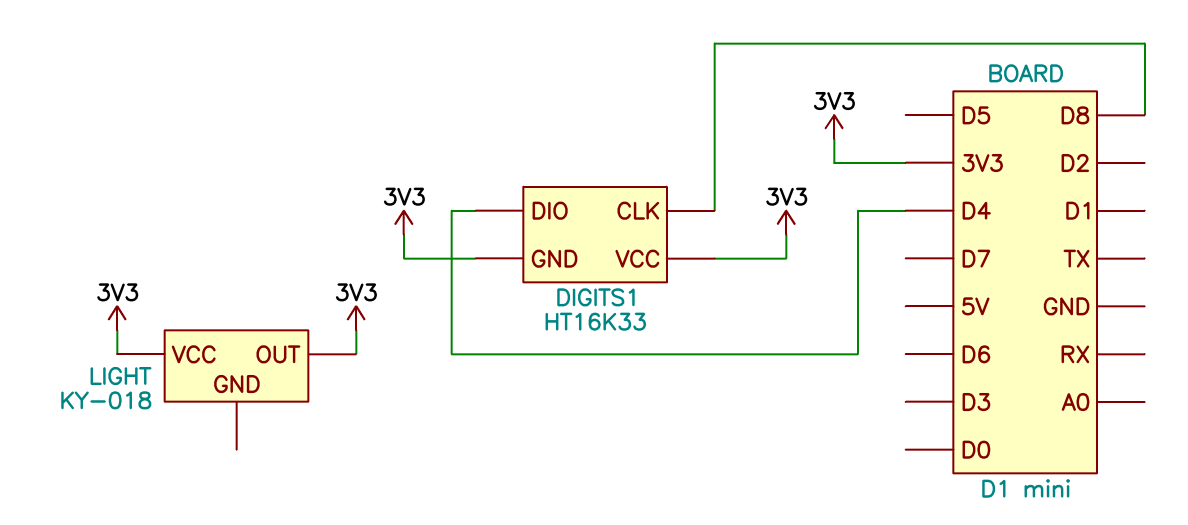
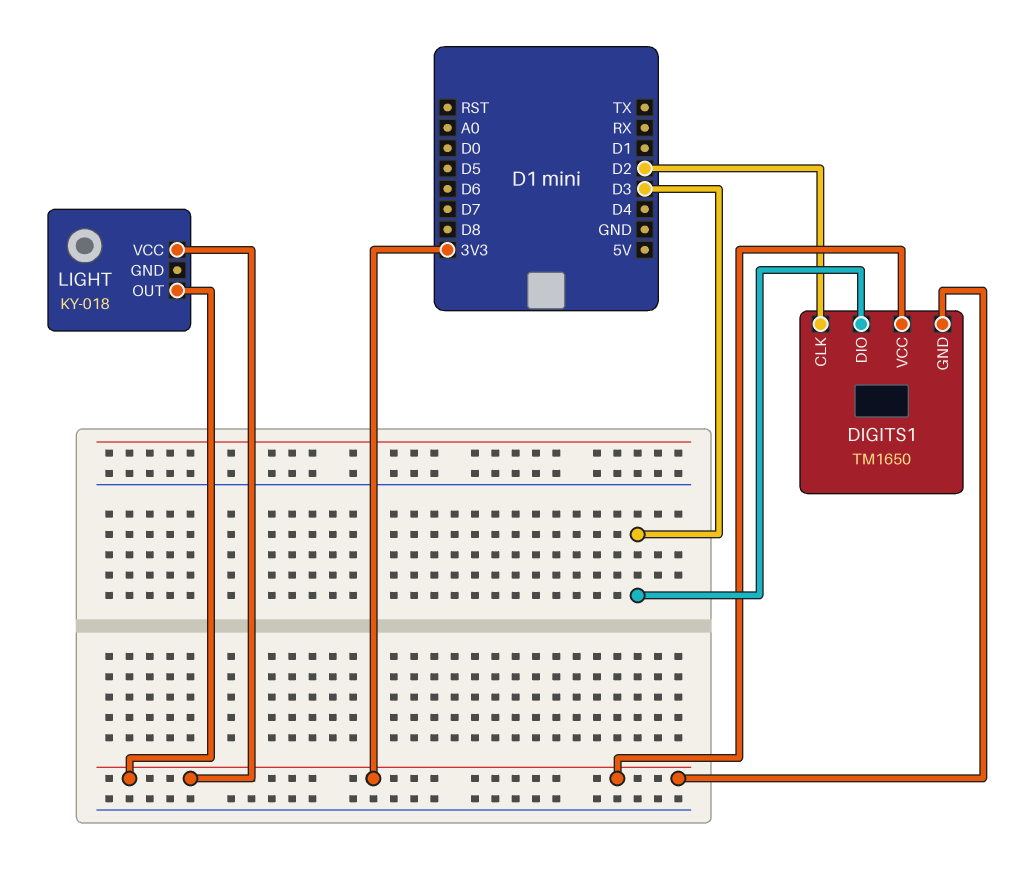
DIGITS1: HT16K33 -> TM1650
DIGITS1 pin CLK: D8 -> D2
DIGITS1 pin DIO: D4 -> D3

